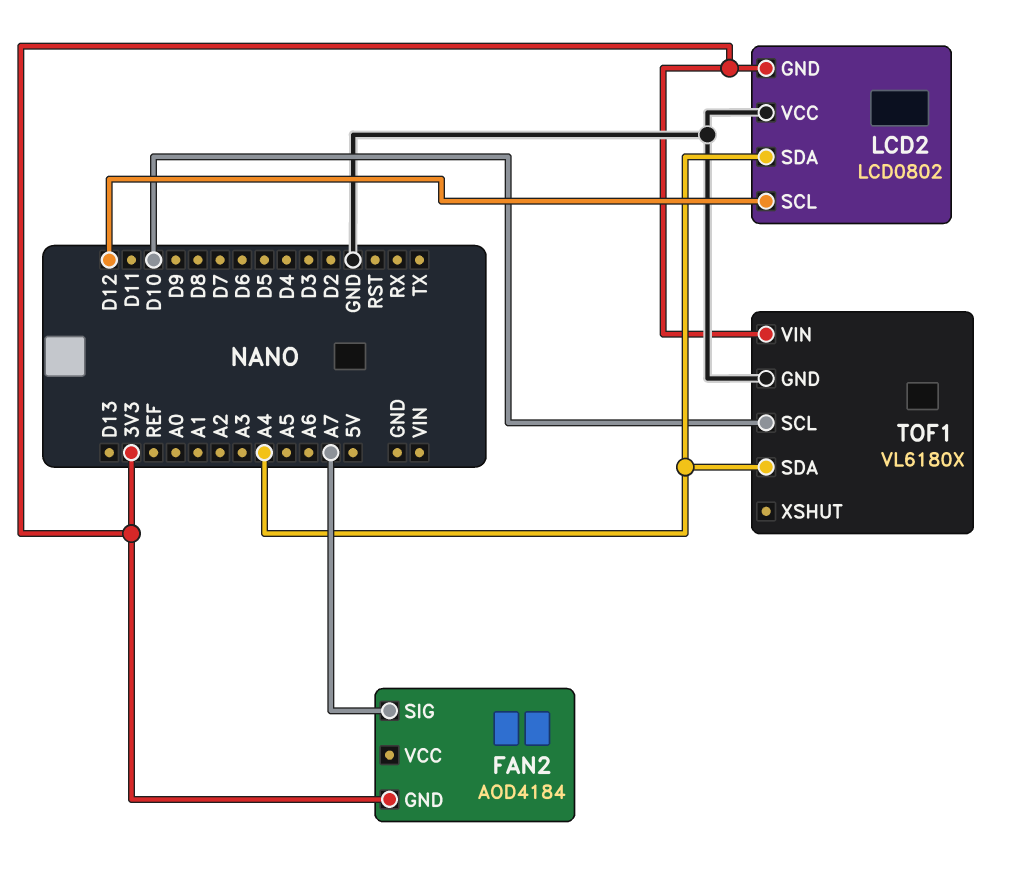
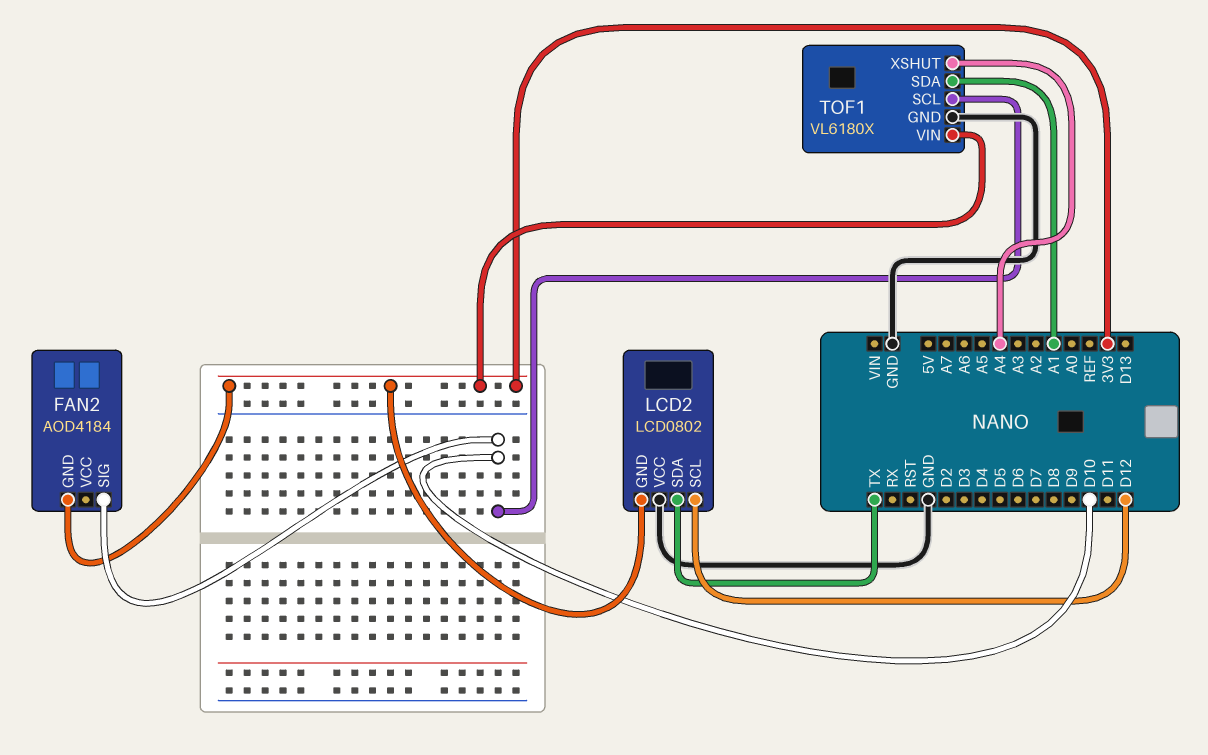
FAN2 pin SIG: A7 -> D10
LCD2 pin SDA: A4 -> TX
TOF1 pin SDA: A4 -> A1
TOF1 pin XSHUT: none -> A4

